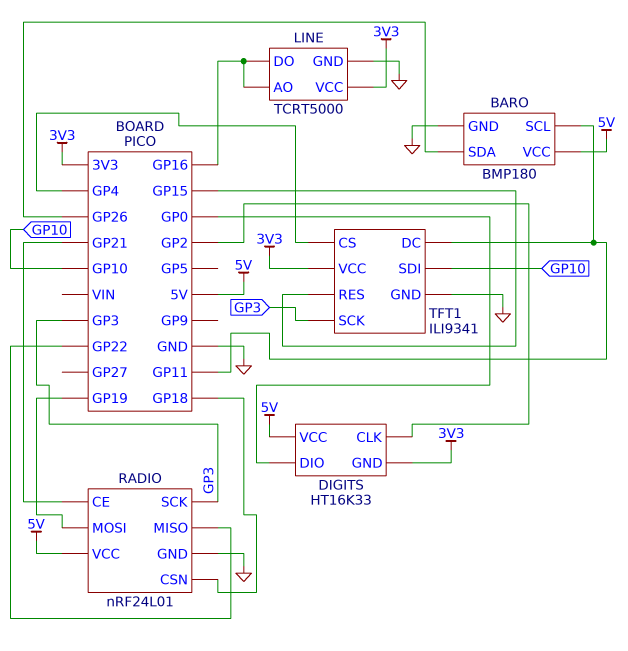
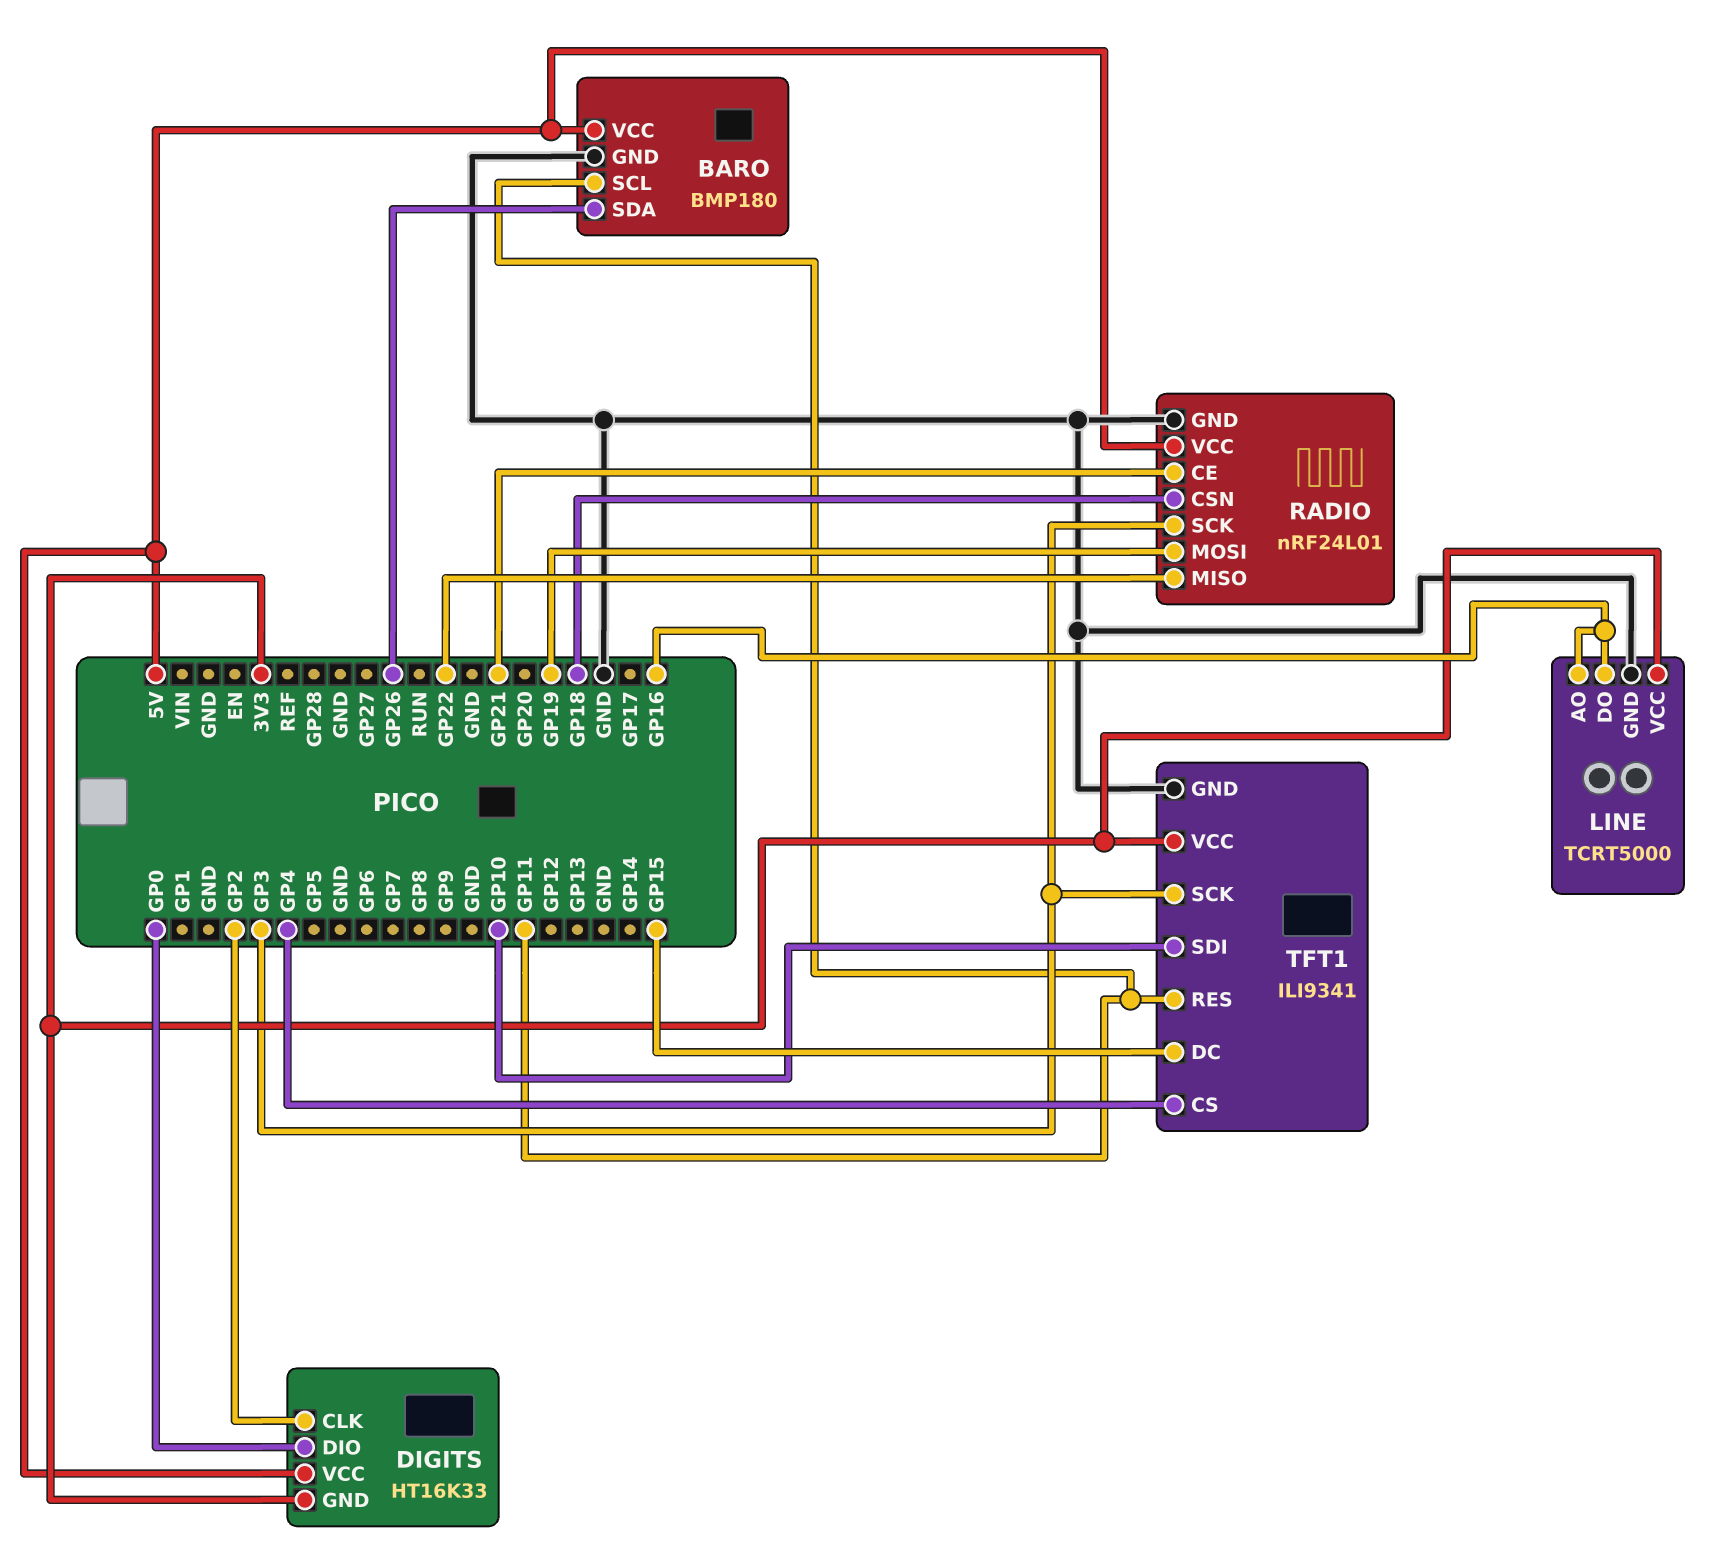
TFT1 pin DC: GP11 -> GP15
TFT1 pin RES: GP15 -> GP11

